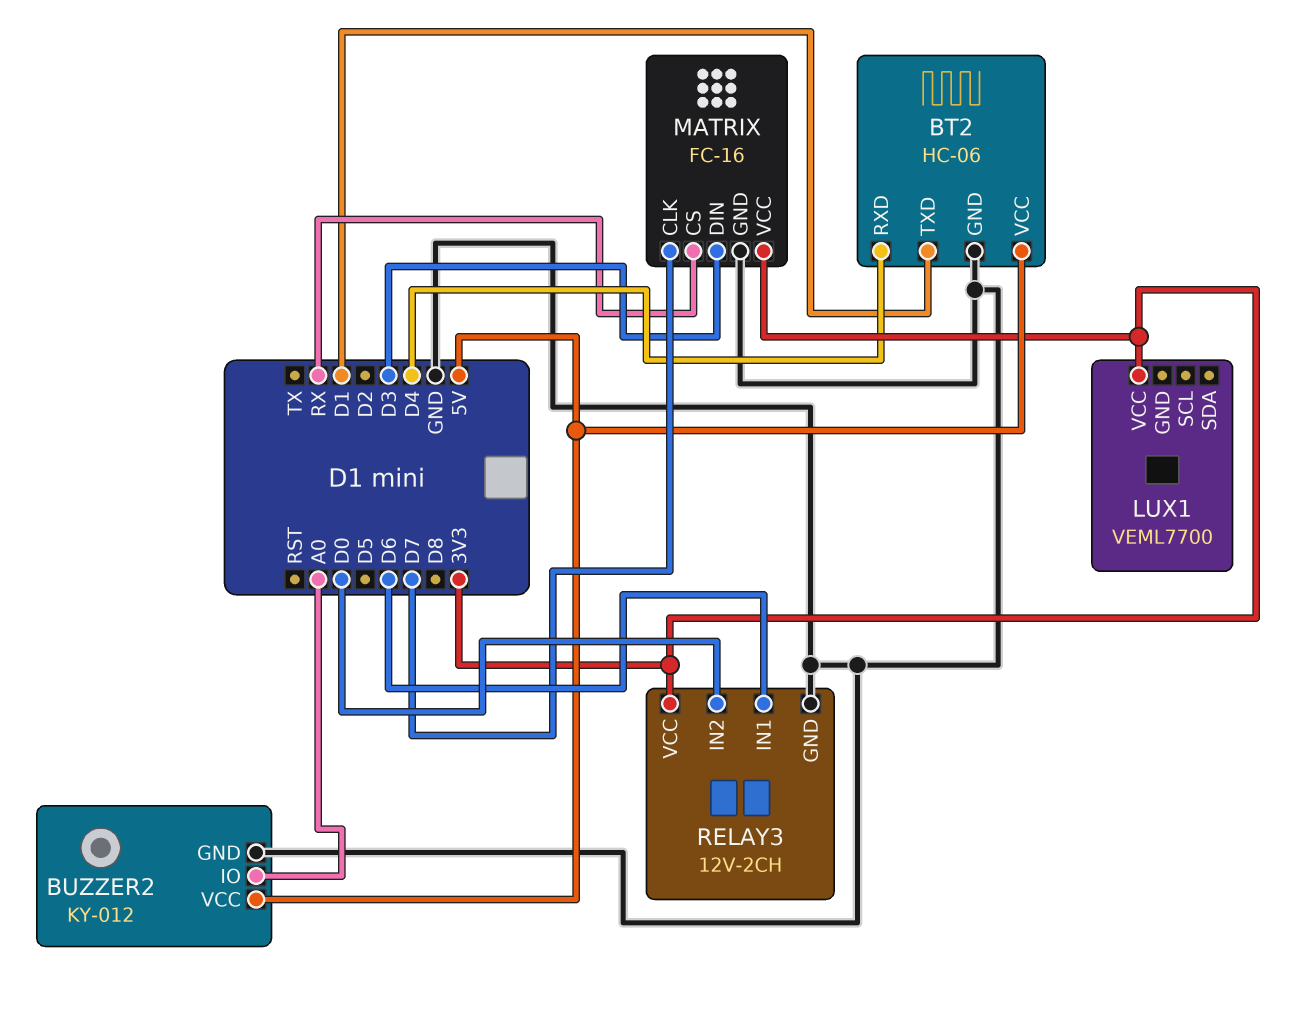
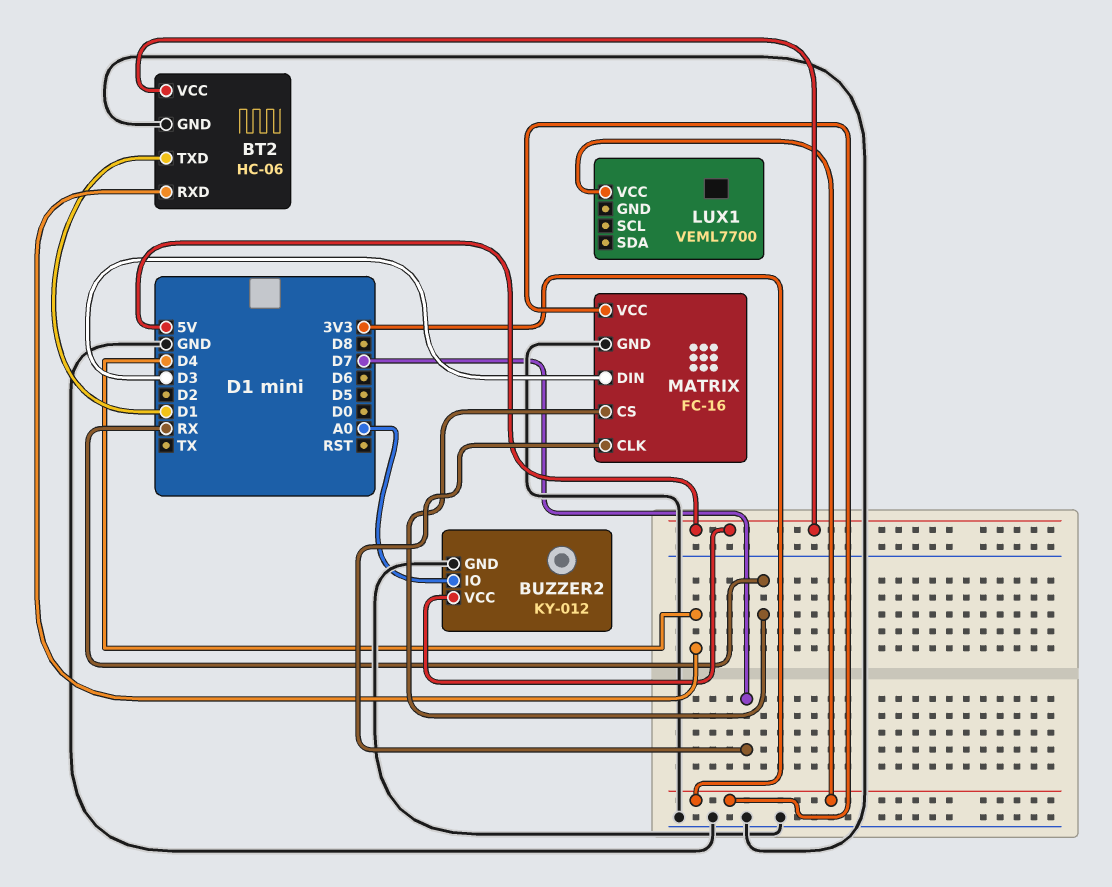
RELAY3: 12V-2CH -> none
RELAY3 pin GND: GND -> none
RELAY3 pin IN1: D6 -> none
RELAY3 pin IN2: D0 -> none
RELAY3 pin VCC: 3V3 -> none

